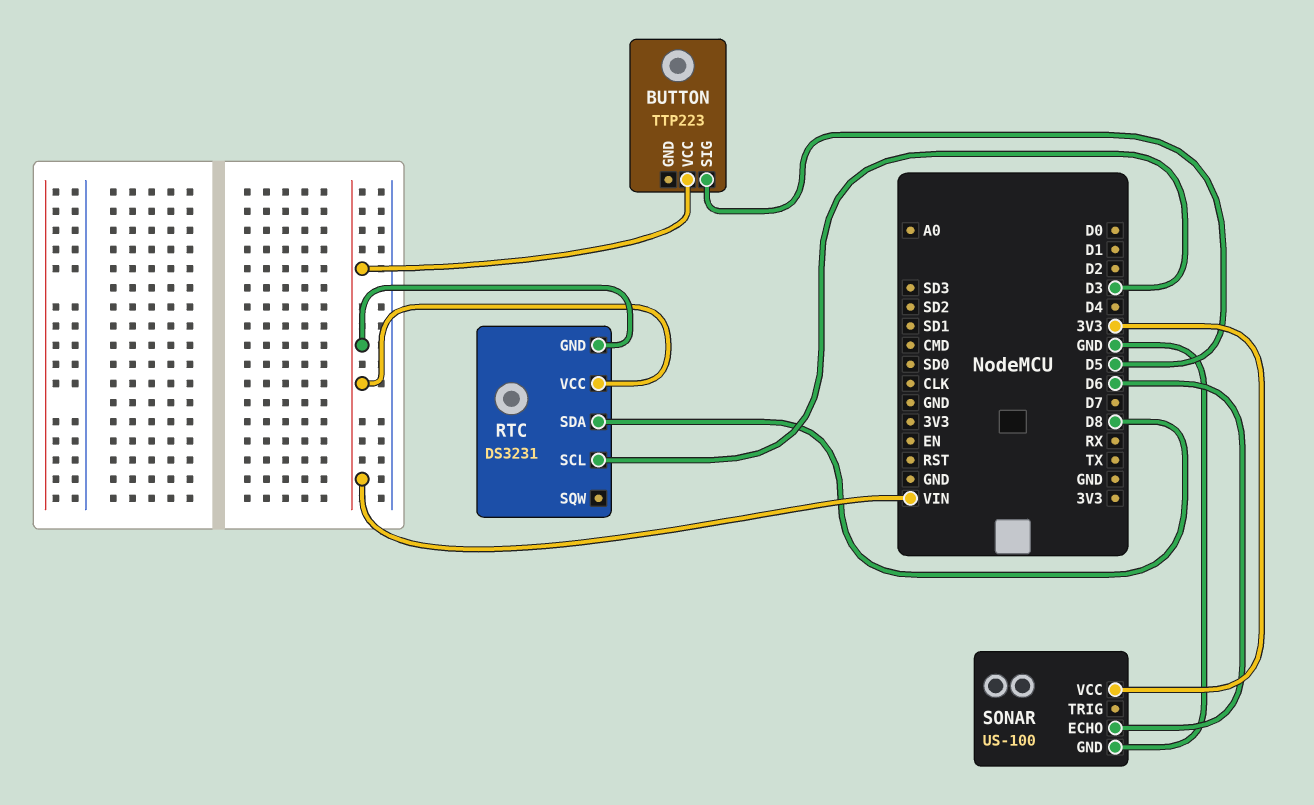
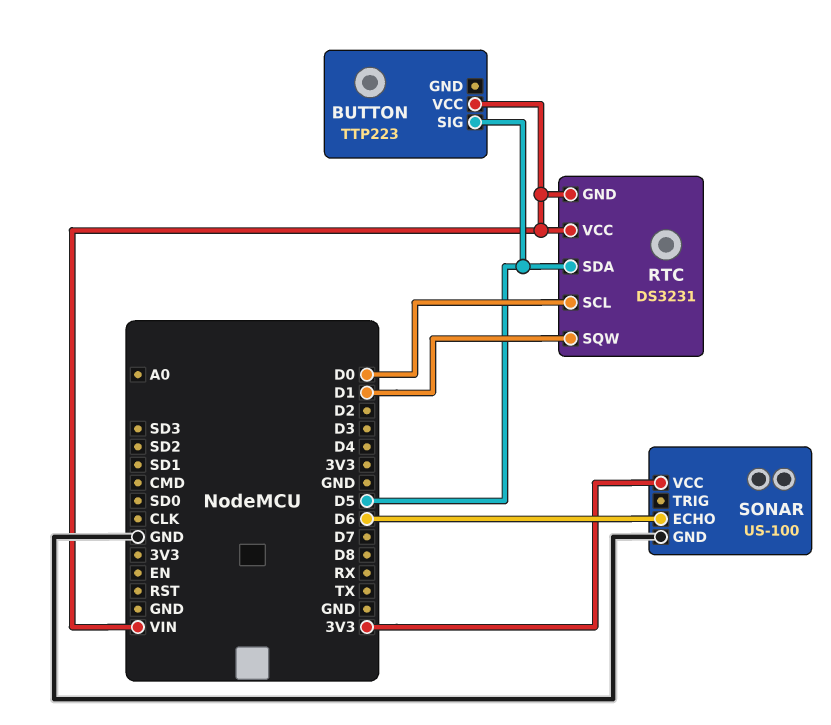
RTC pin SCL: D3 -> D0
RTC pin SDA: D8 -> D5
RTC pin SQW: none -> D1

